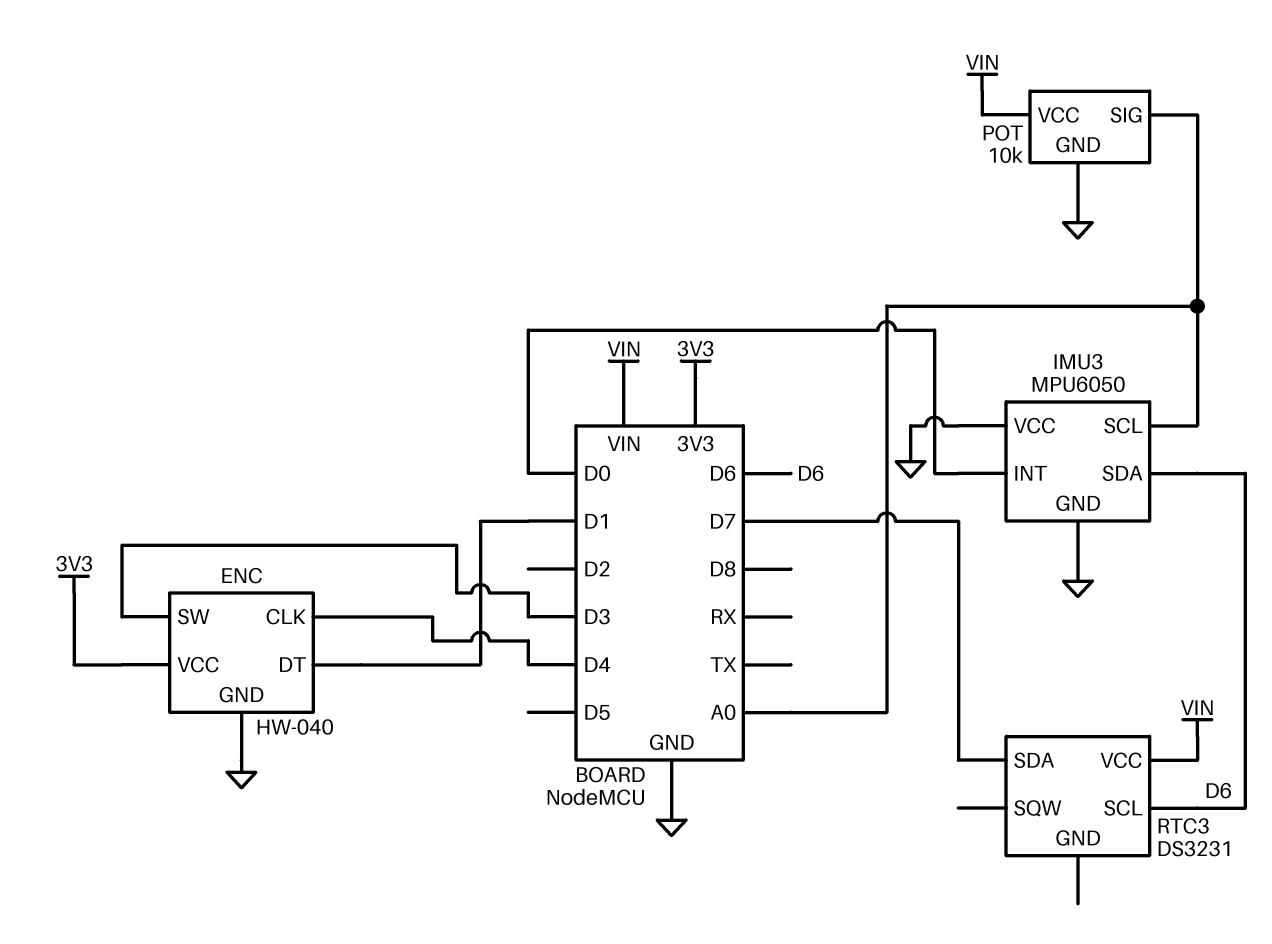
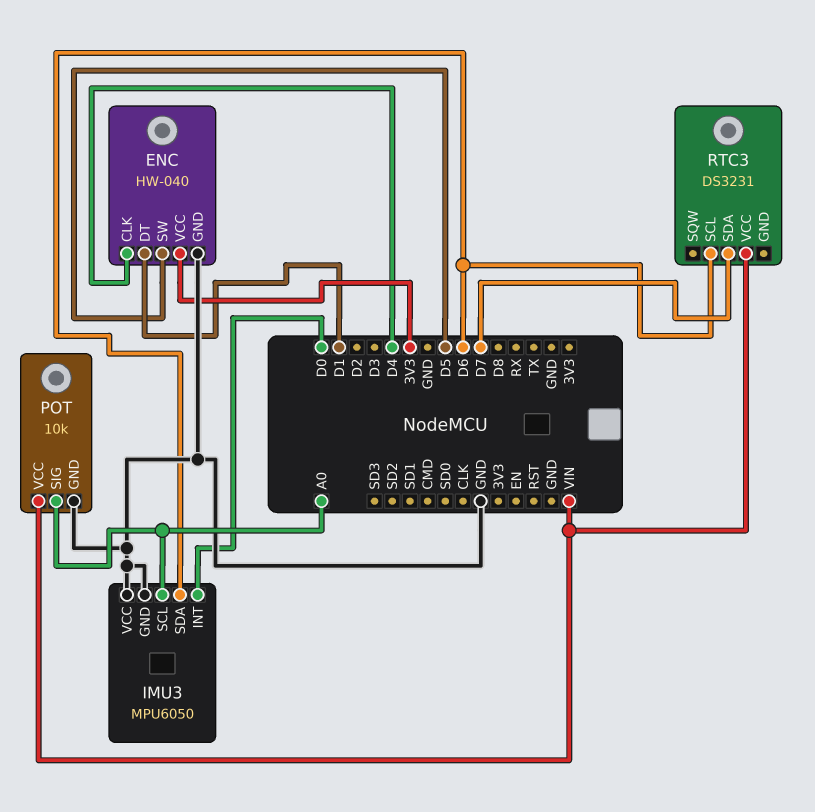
ENC pin SW: D3 -> D5

